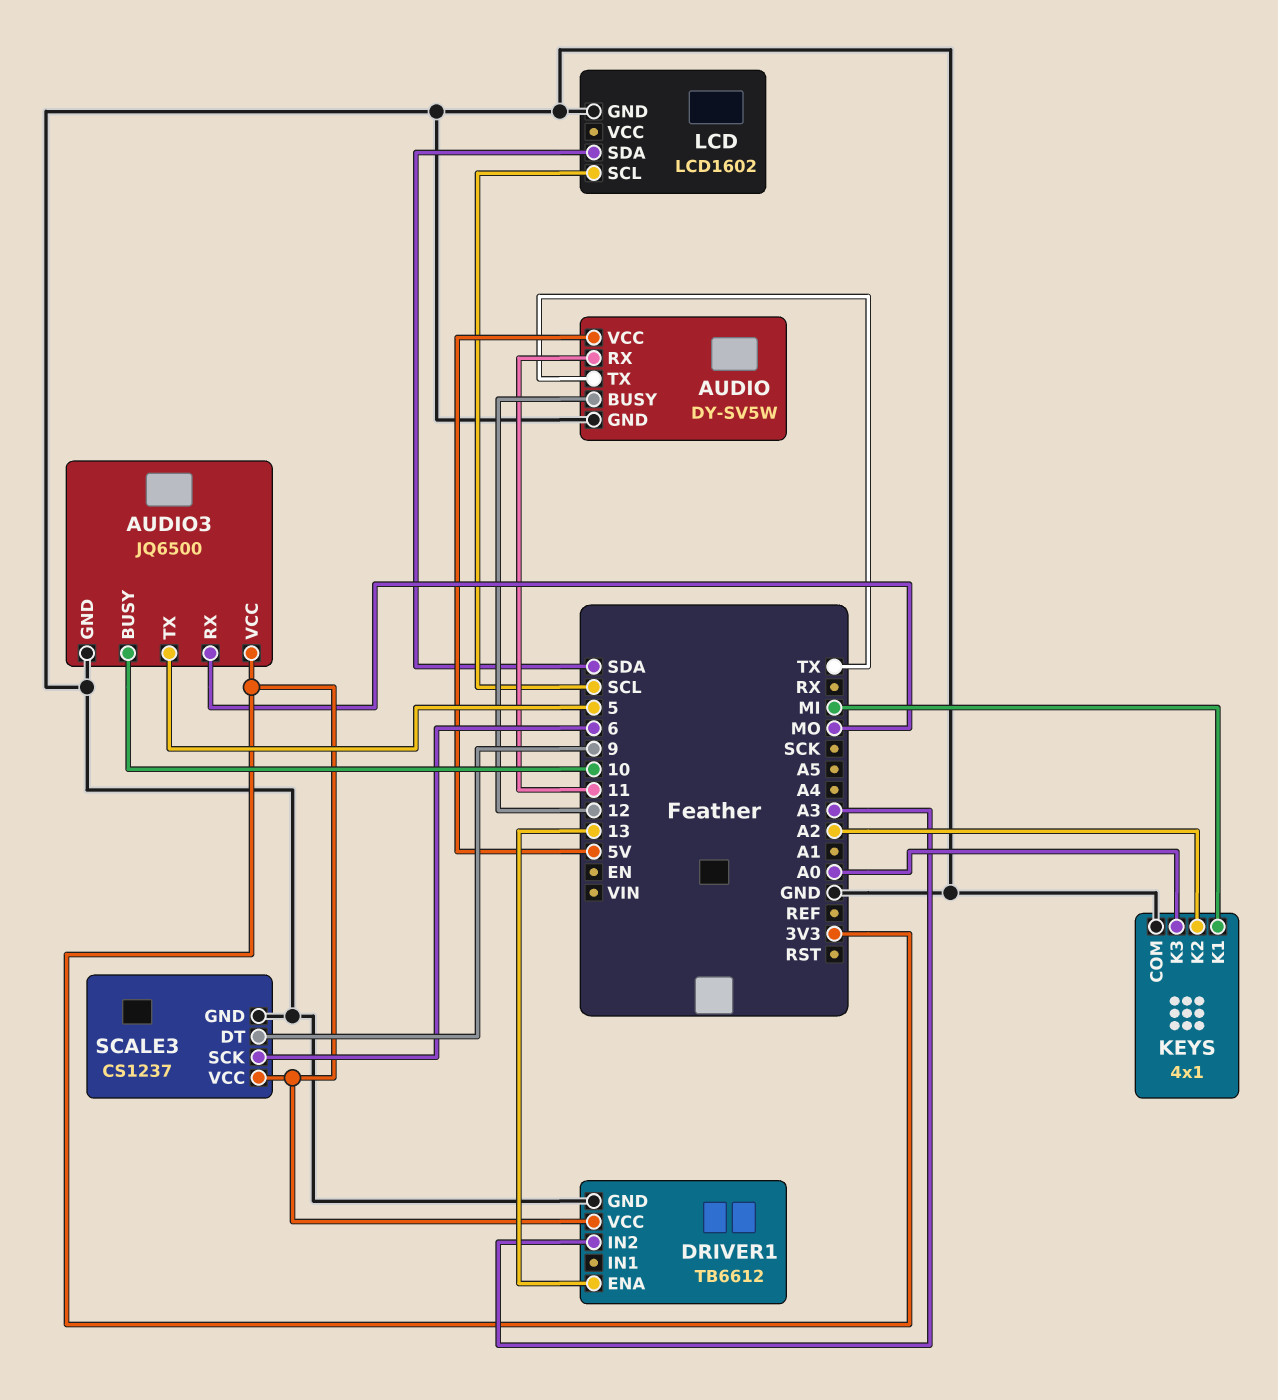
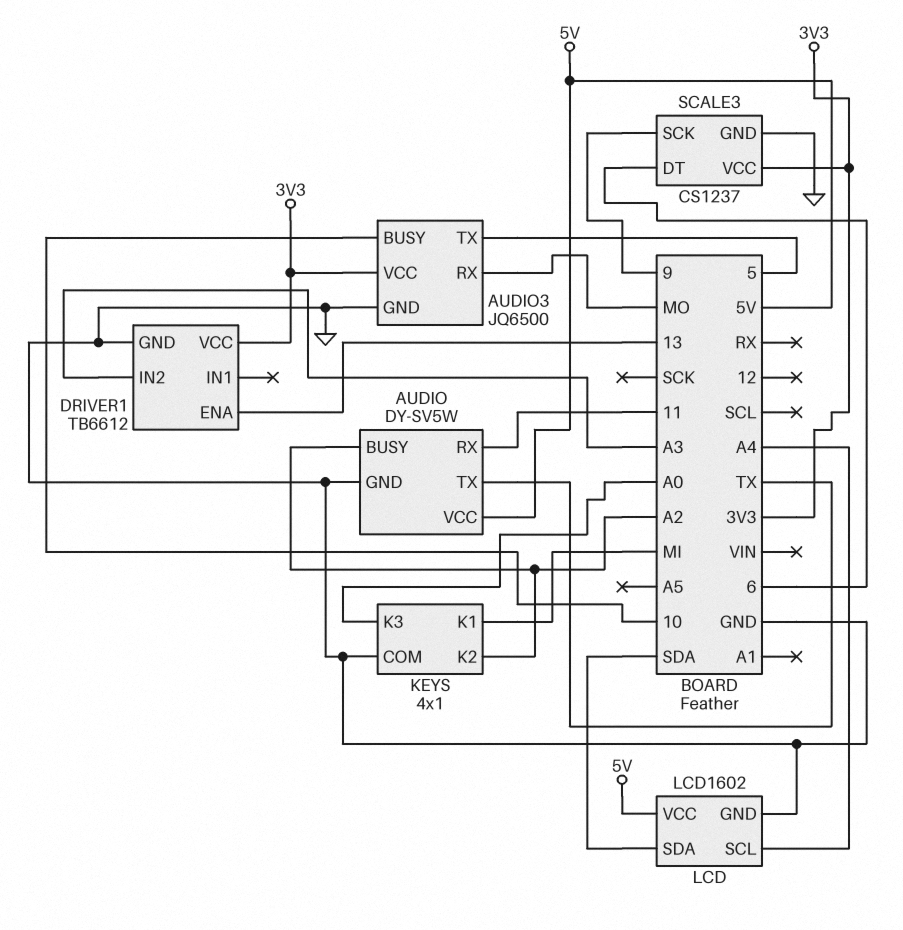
AUDIO pin BUSY: 12 -> A2
LCD pin SCL: SCL -> A4
LCD pin VCC: none -> 5V
SCALE3 pin DT: 9 -> 6
SCALE3 pin SCK: 6 -> 9

